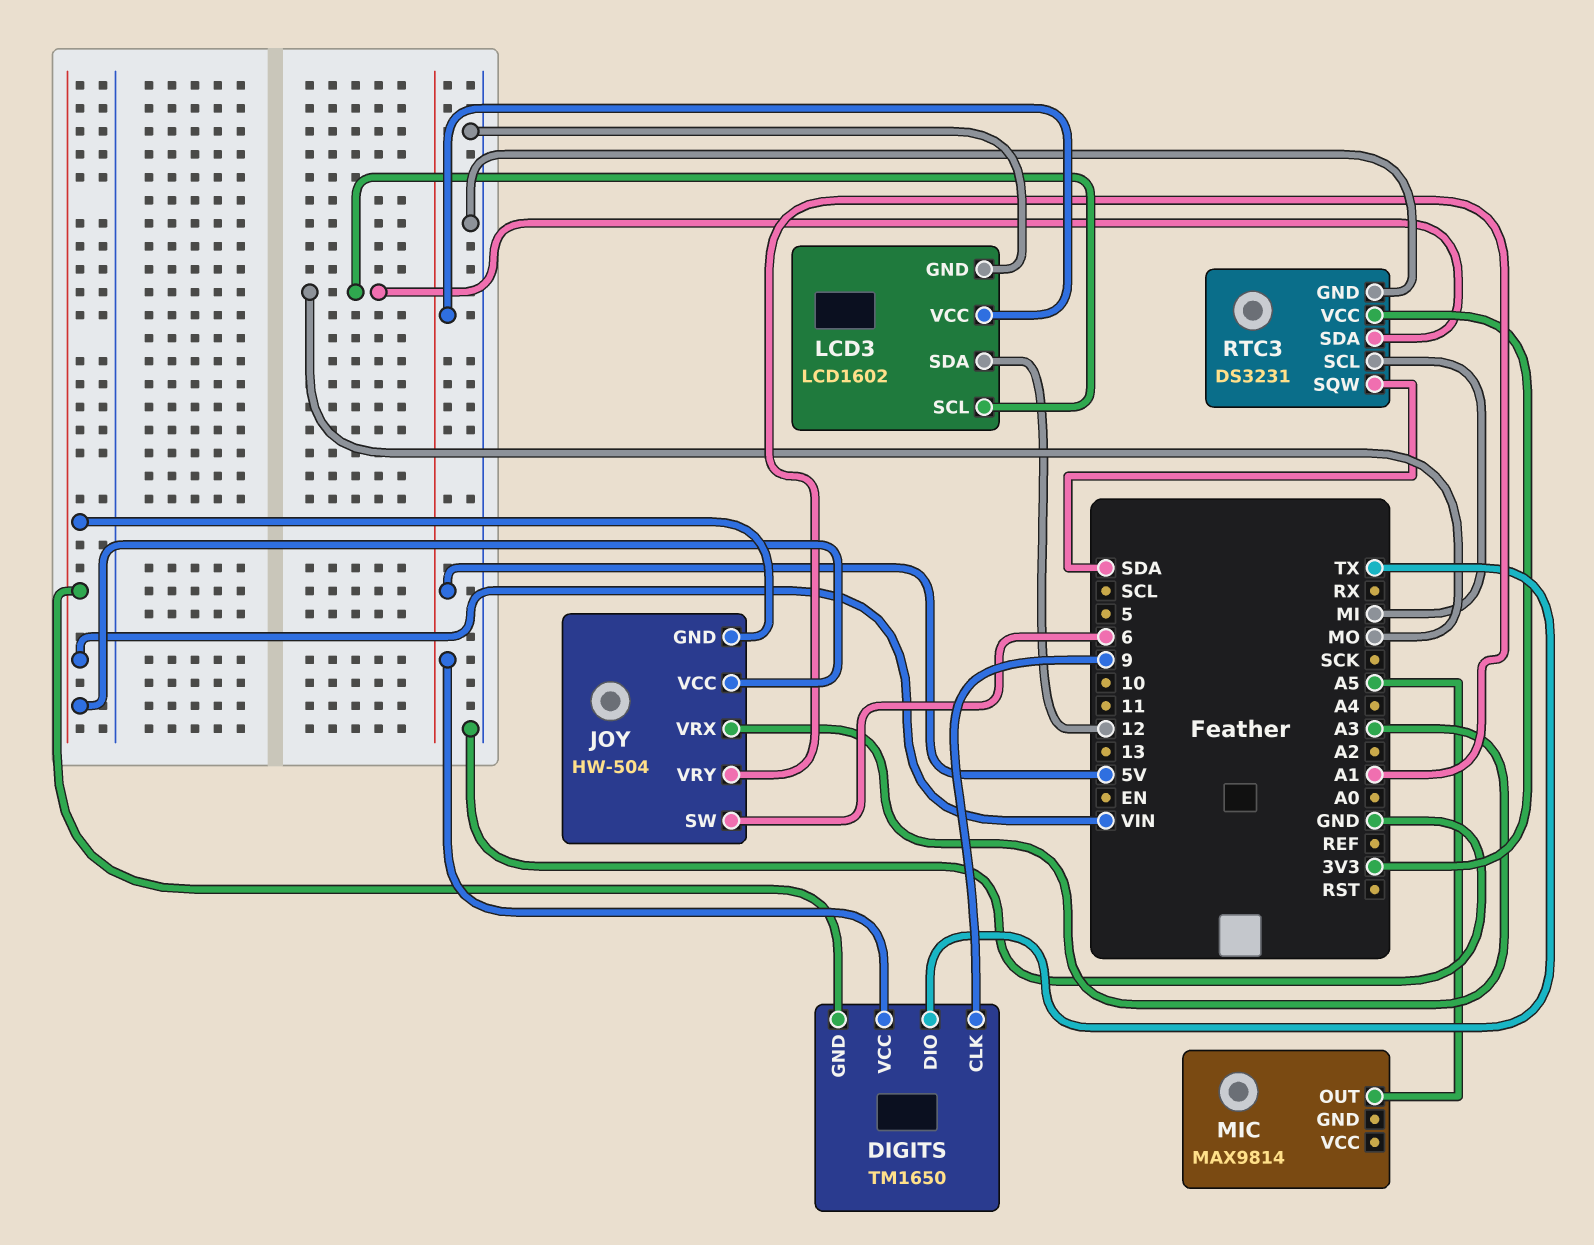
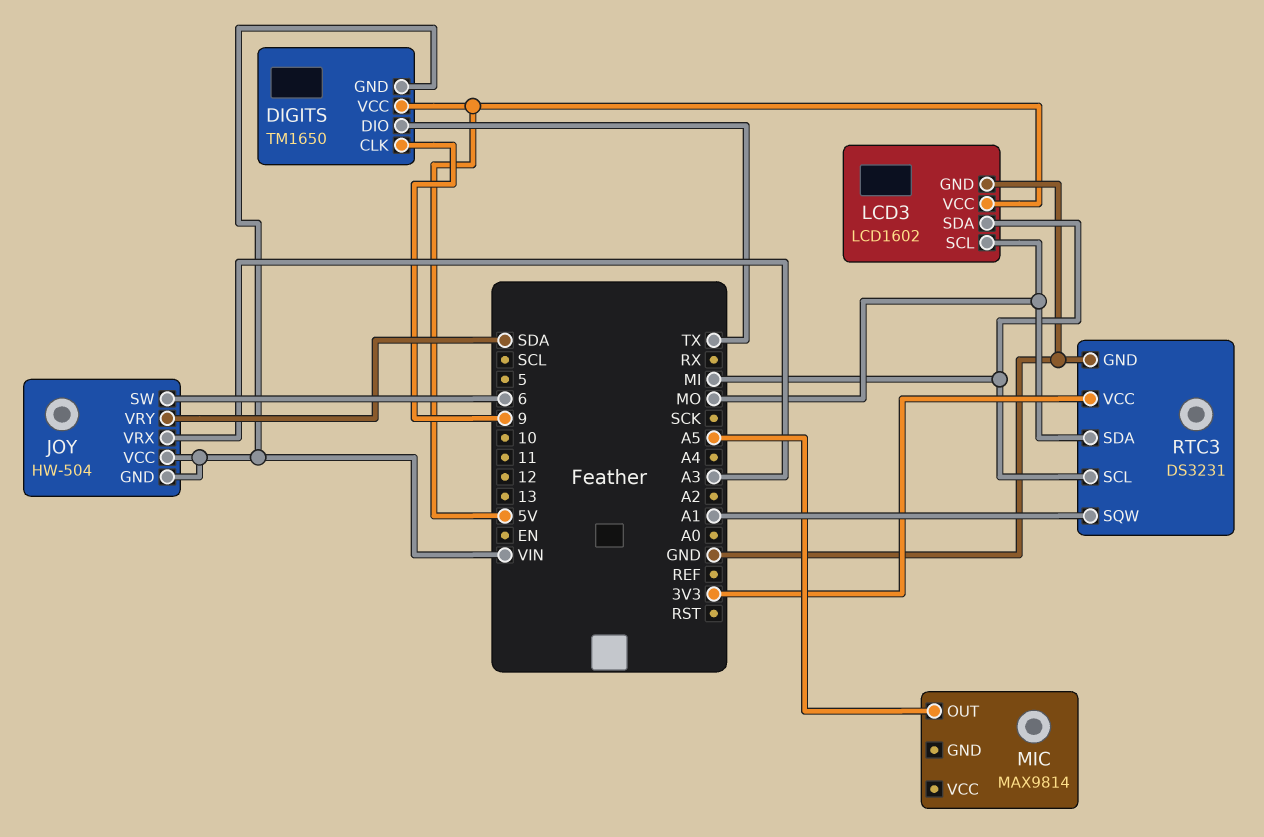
JOY pin VRY: A1 -> SDA
LCD3 pin SDA: 12 -> MI
RTC3 pin SQW: SDA -> A1

